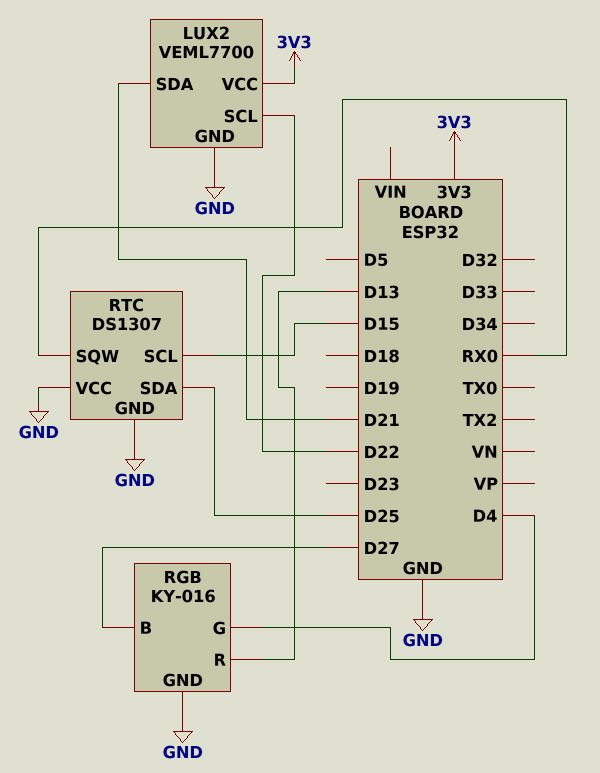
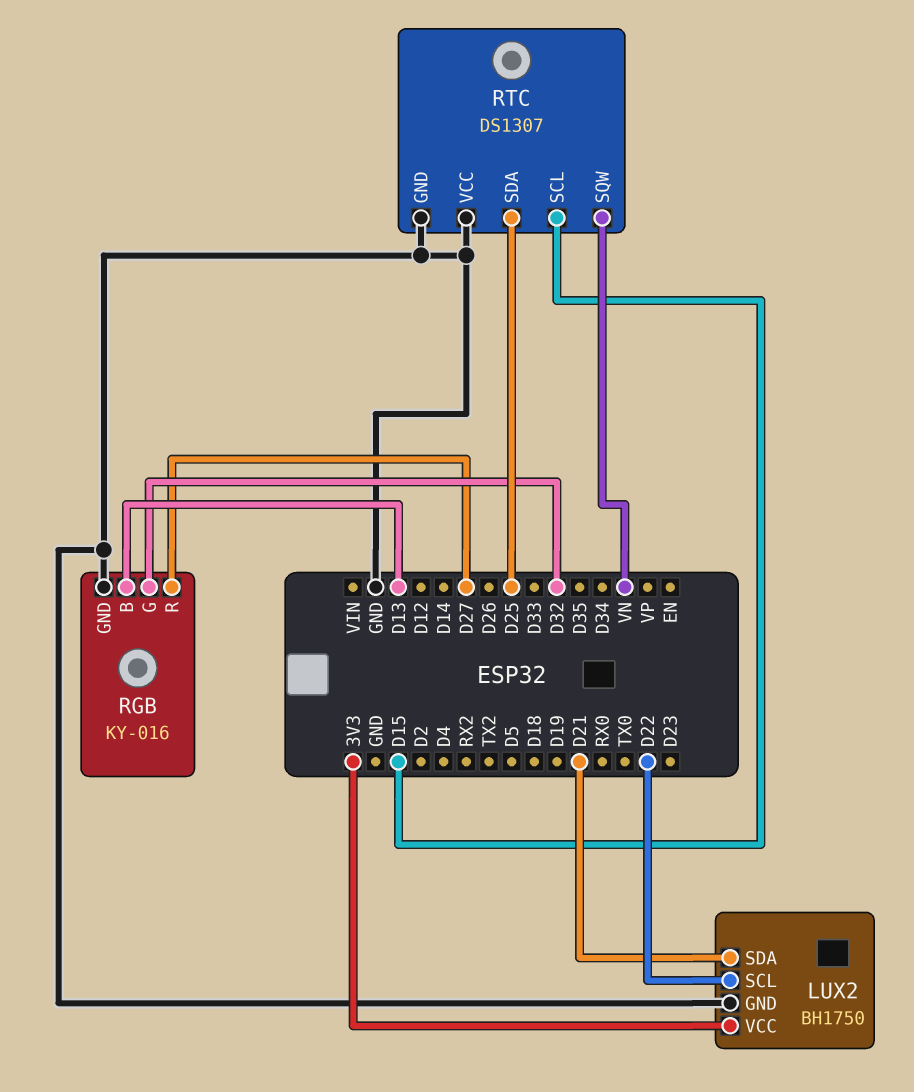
LUX2: VEML7700 -> BH1750
RGB pin B: D27 -> D13
RGB pin G: D4 -> D32
RGB pin R: D13 -> D27
RTC pin SQW: RX0 -> VN

